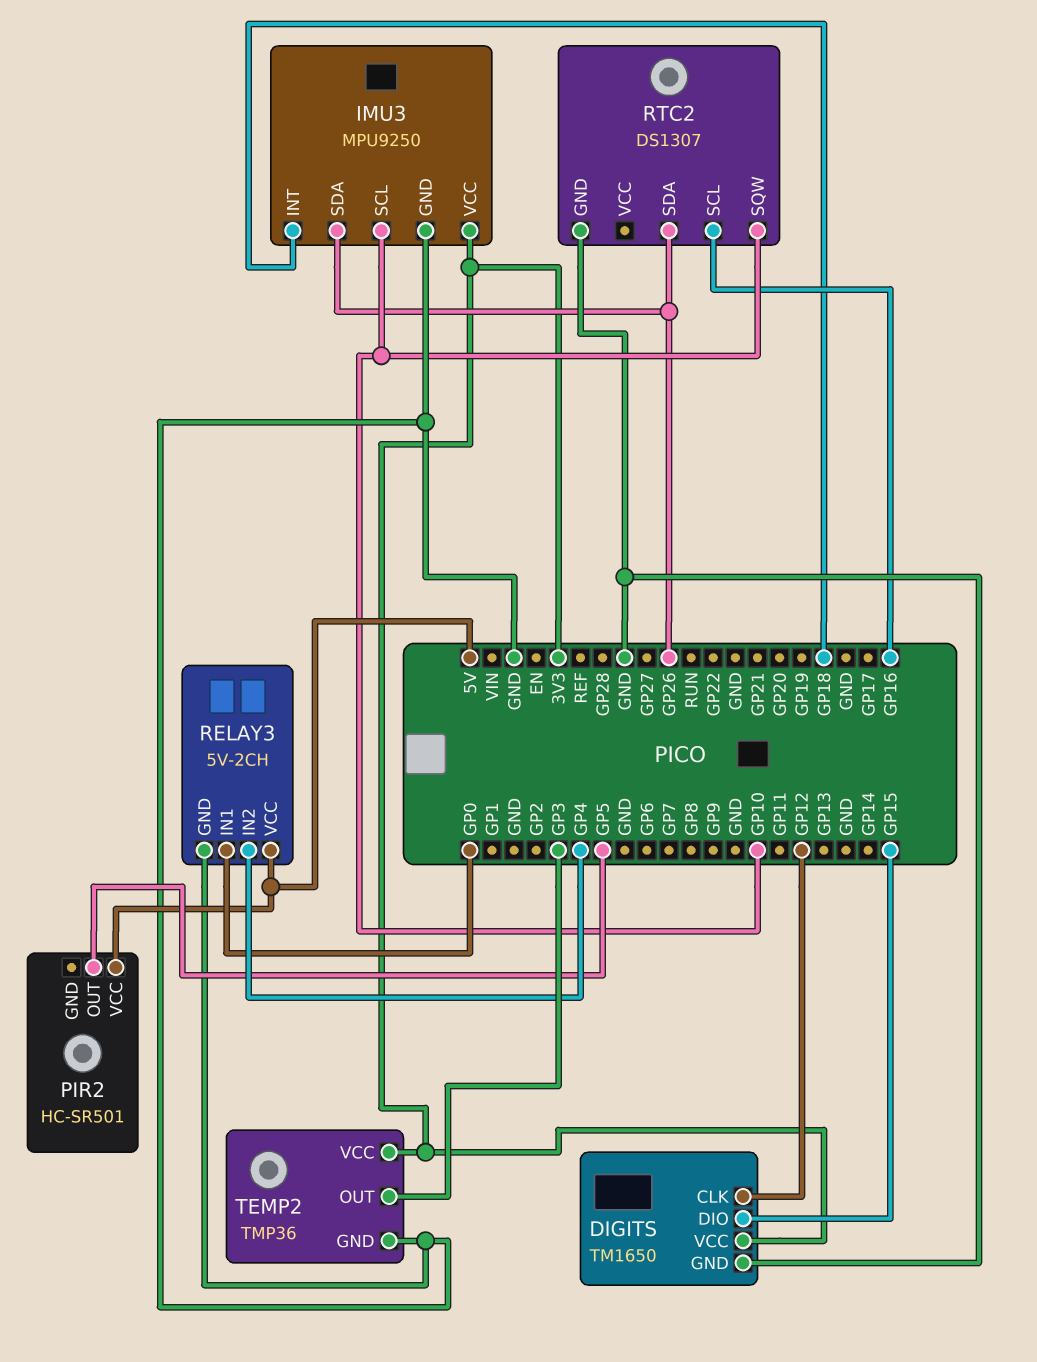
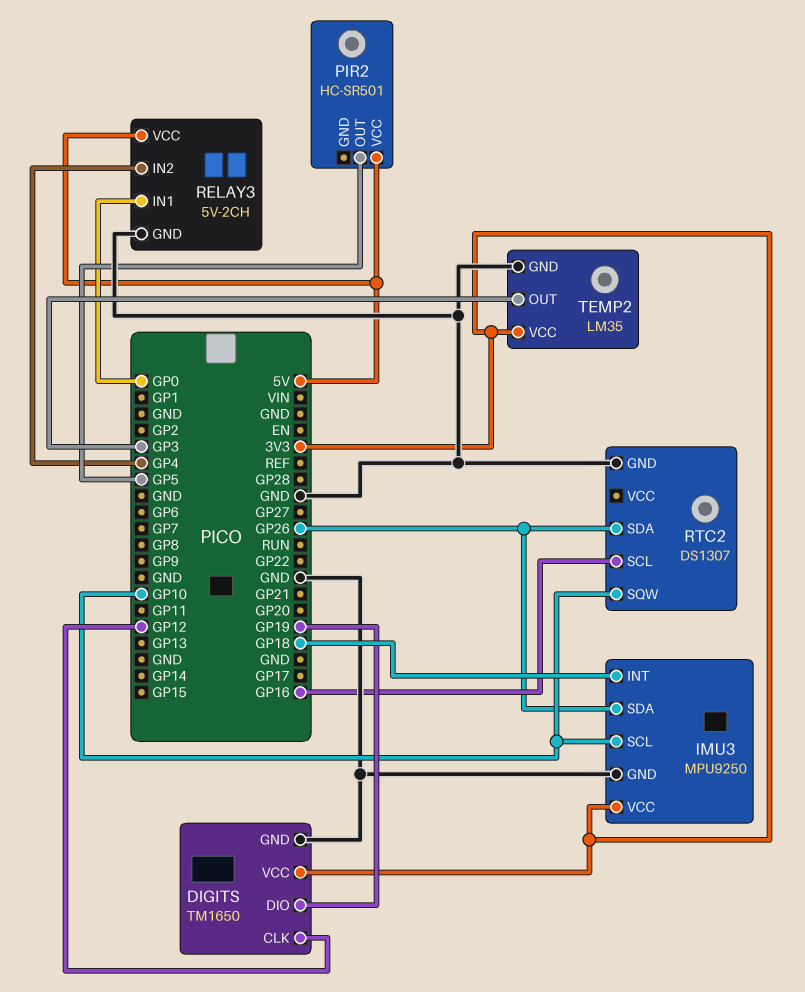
DIGITS pin DIO: GP15 -> GP19
TEMP2: TMP36 -> LM35

